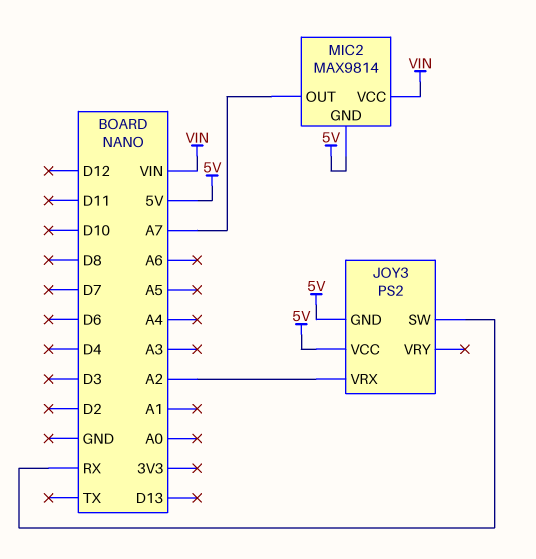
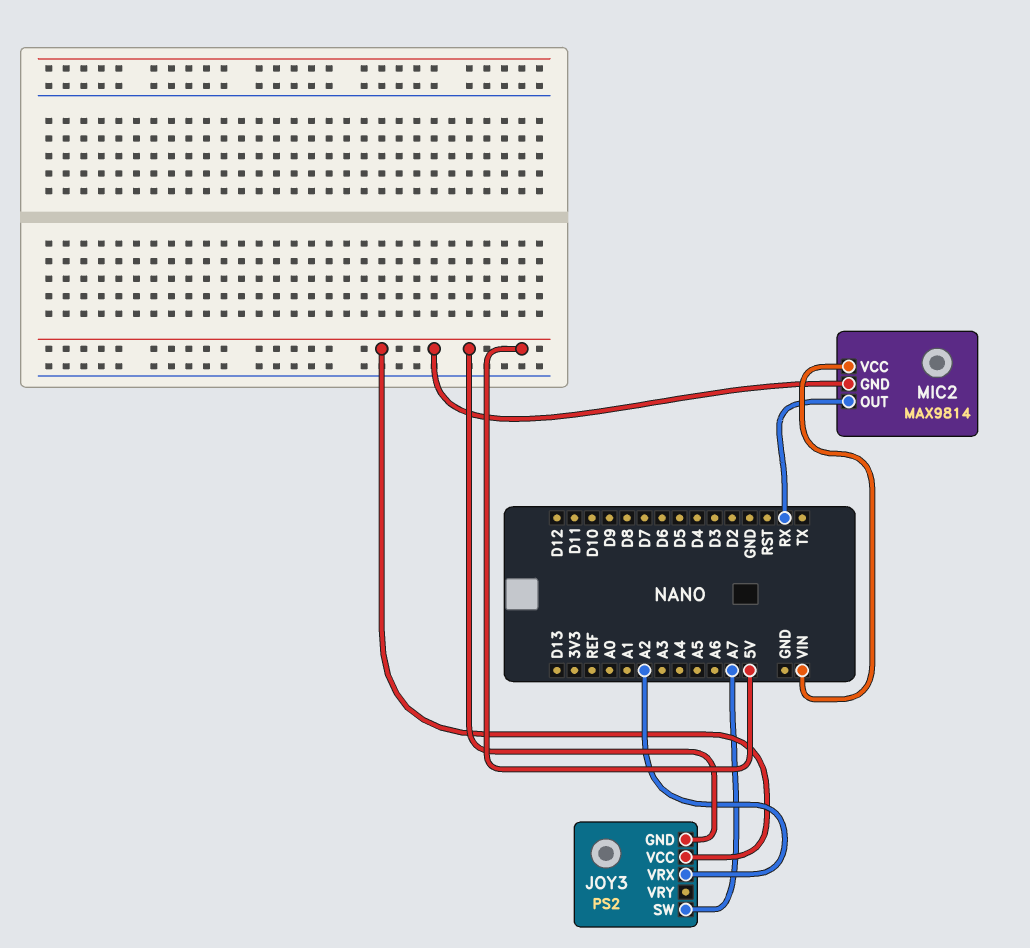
JOY3 pin SW: RX -> A7
MIC2 pin OUT: A7 -> RX

